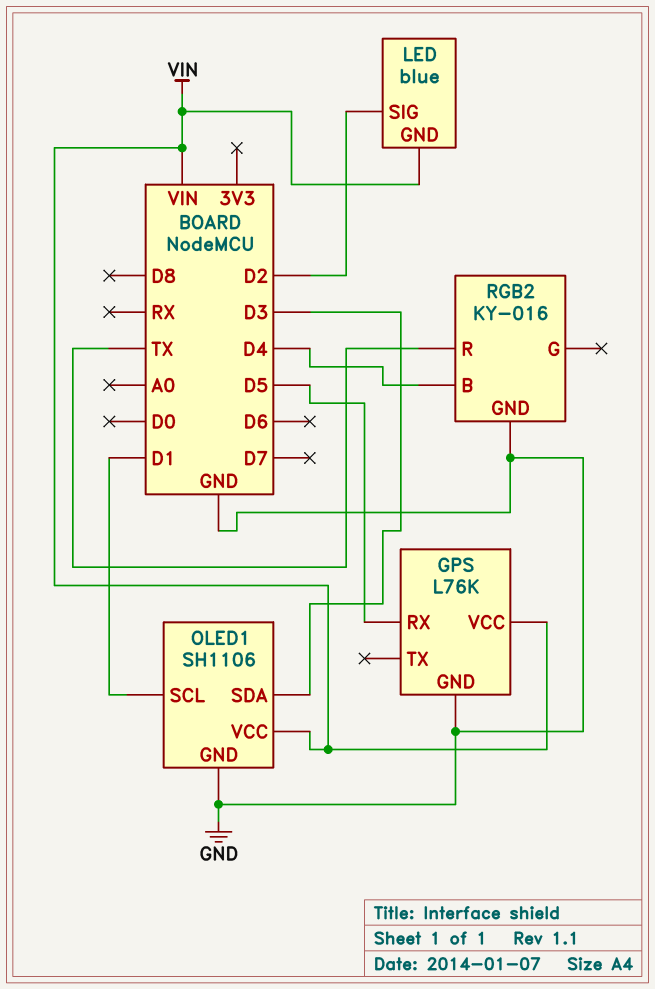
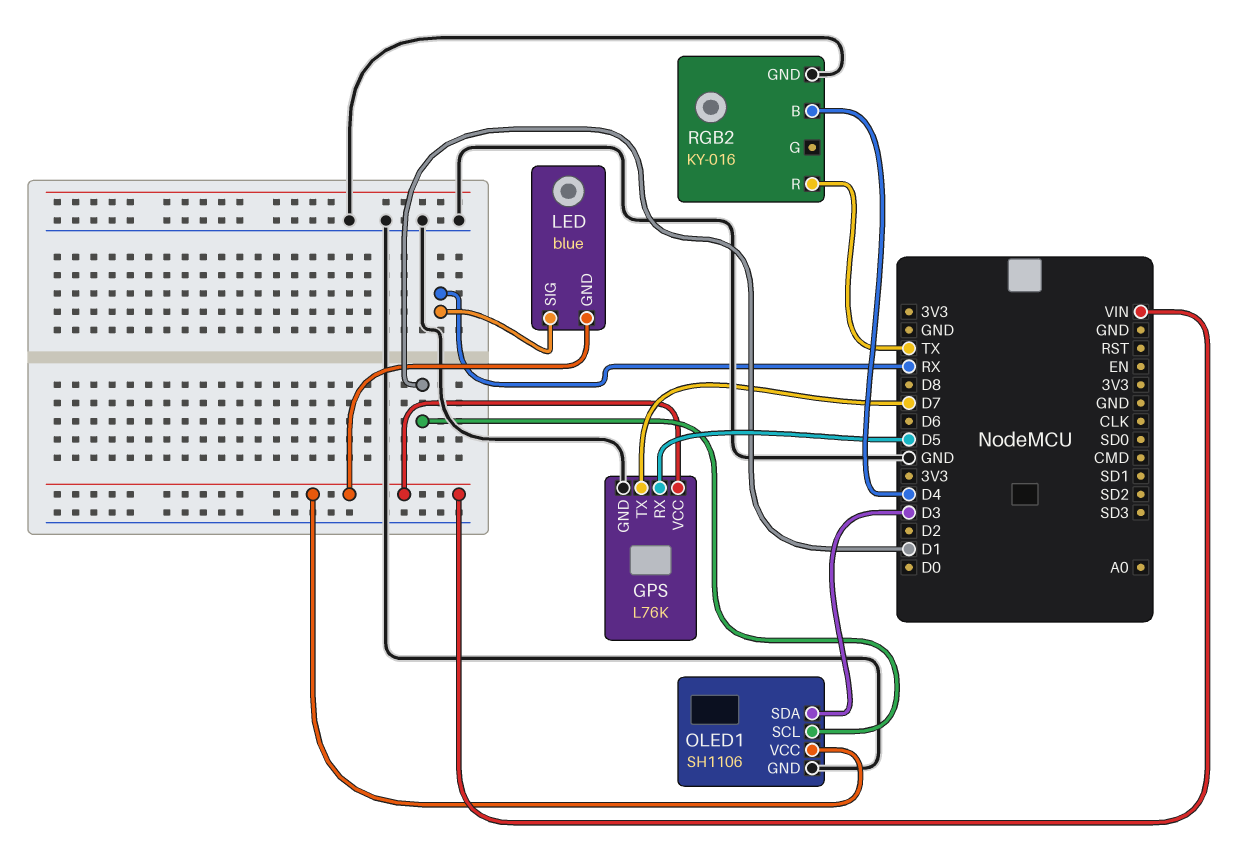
GPS pin TX: none -> D7
LED pin SIG: D2 -> RX

